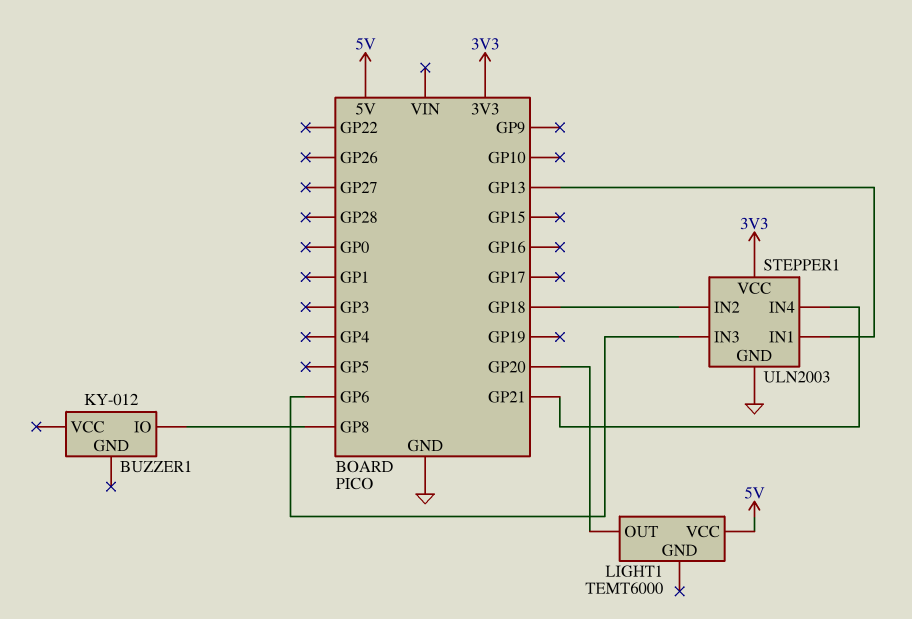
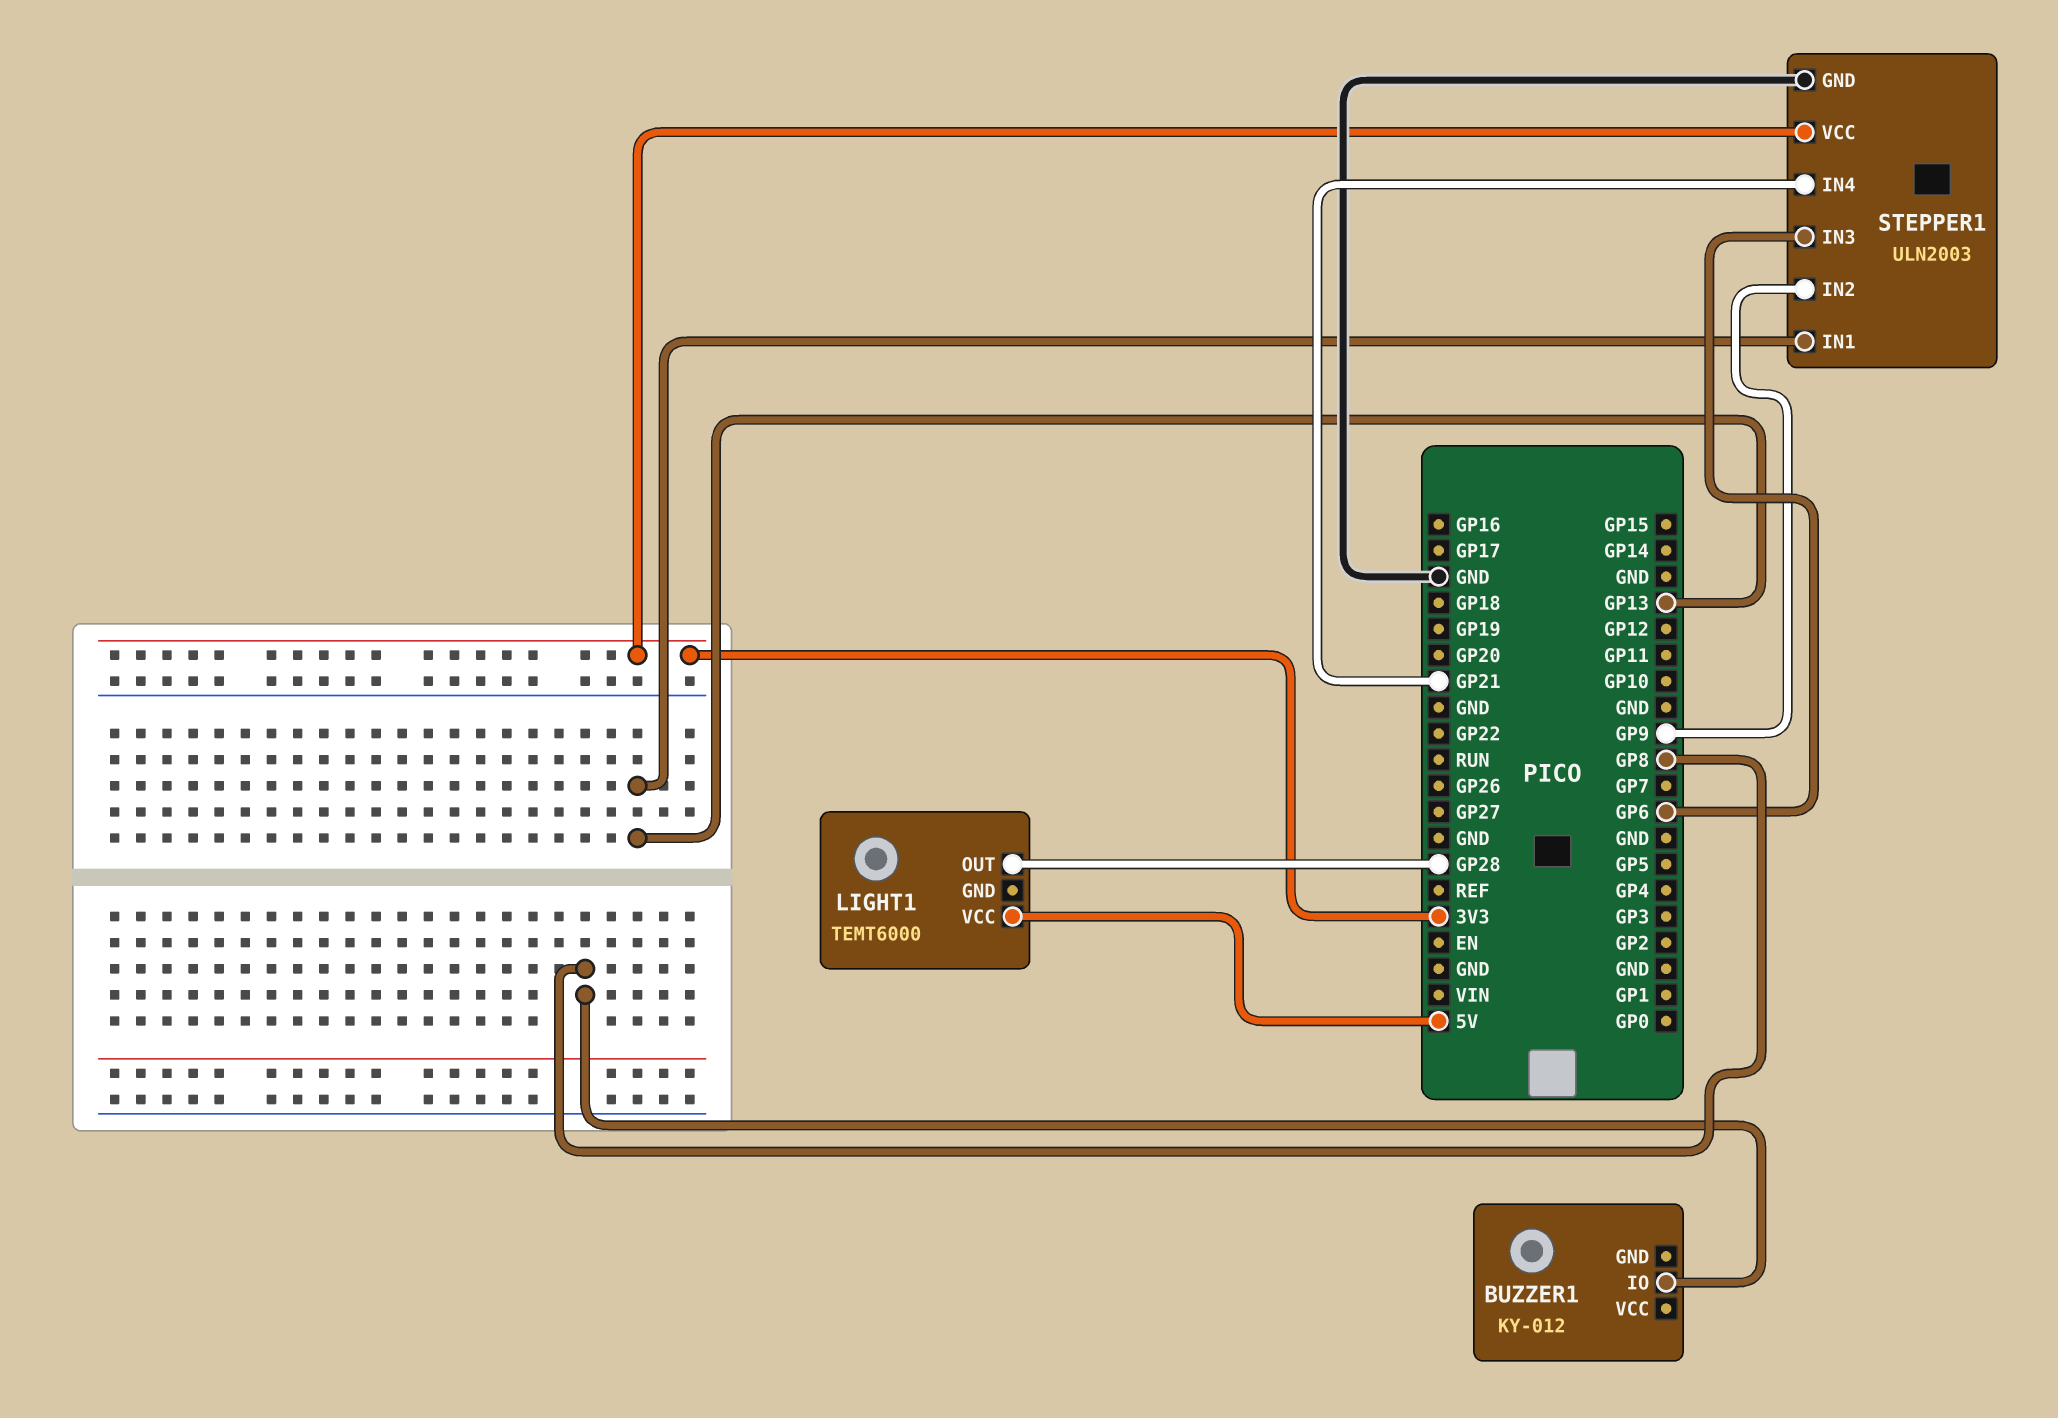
LIGHT1 pin OUT: GP20 -> GP28
STEPPER1 pin IN2: GP18 -> GP9

